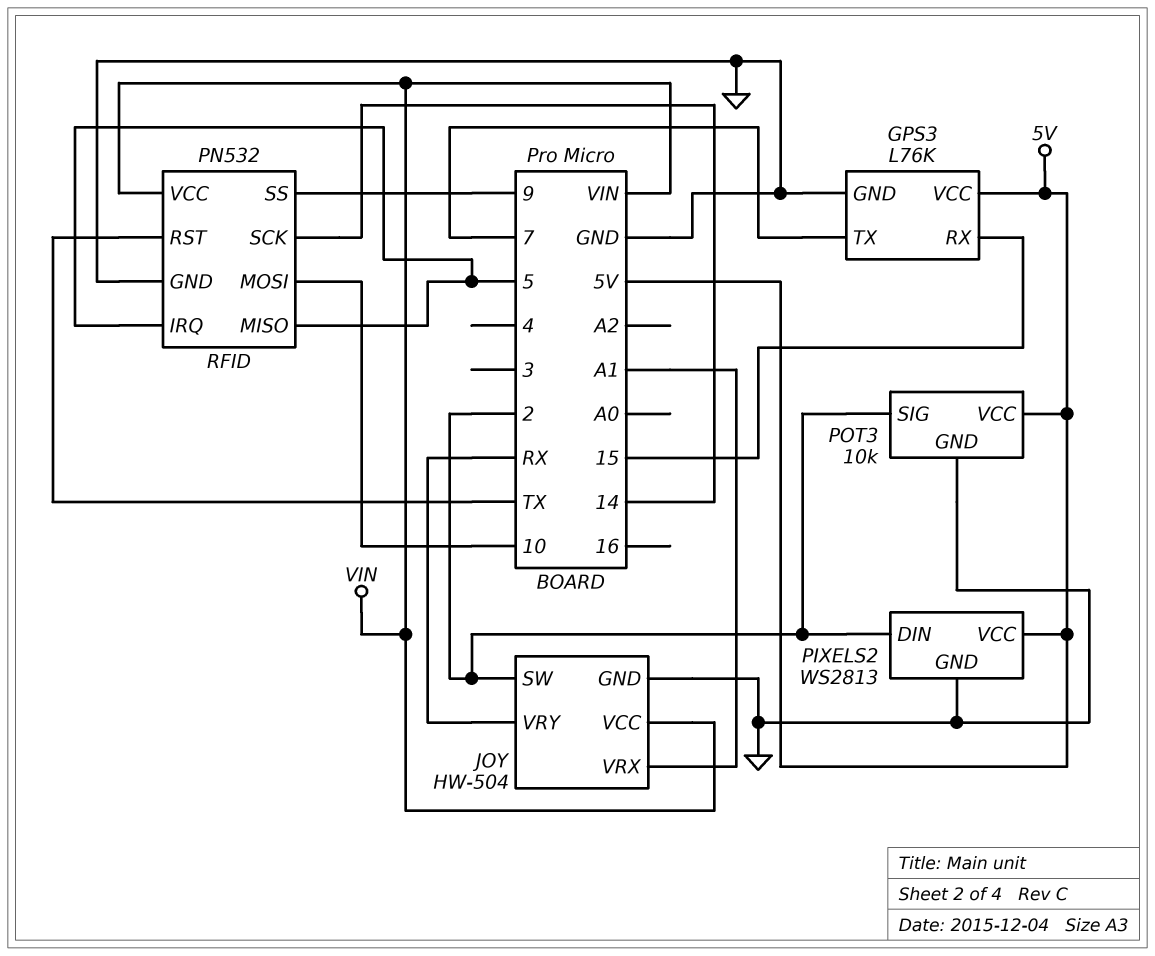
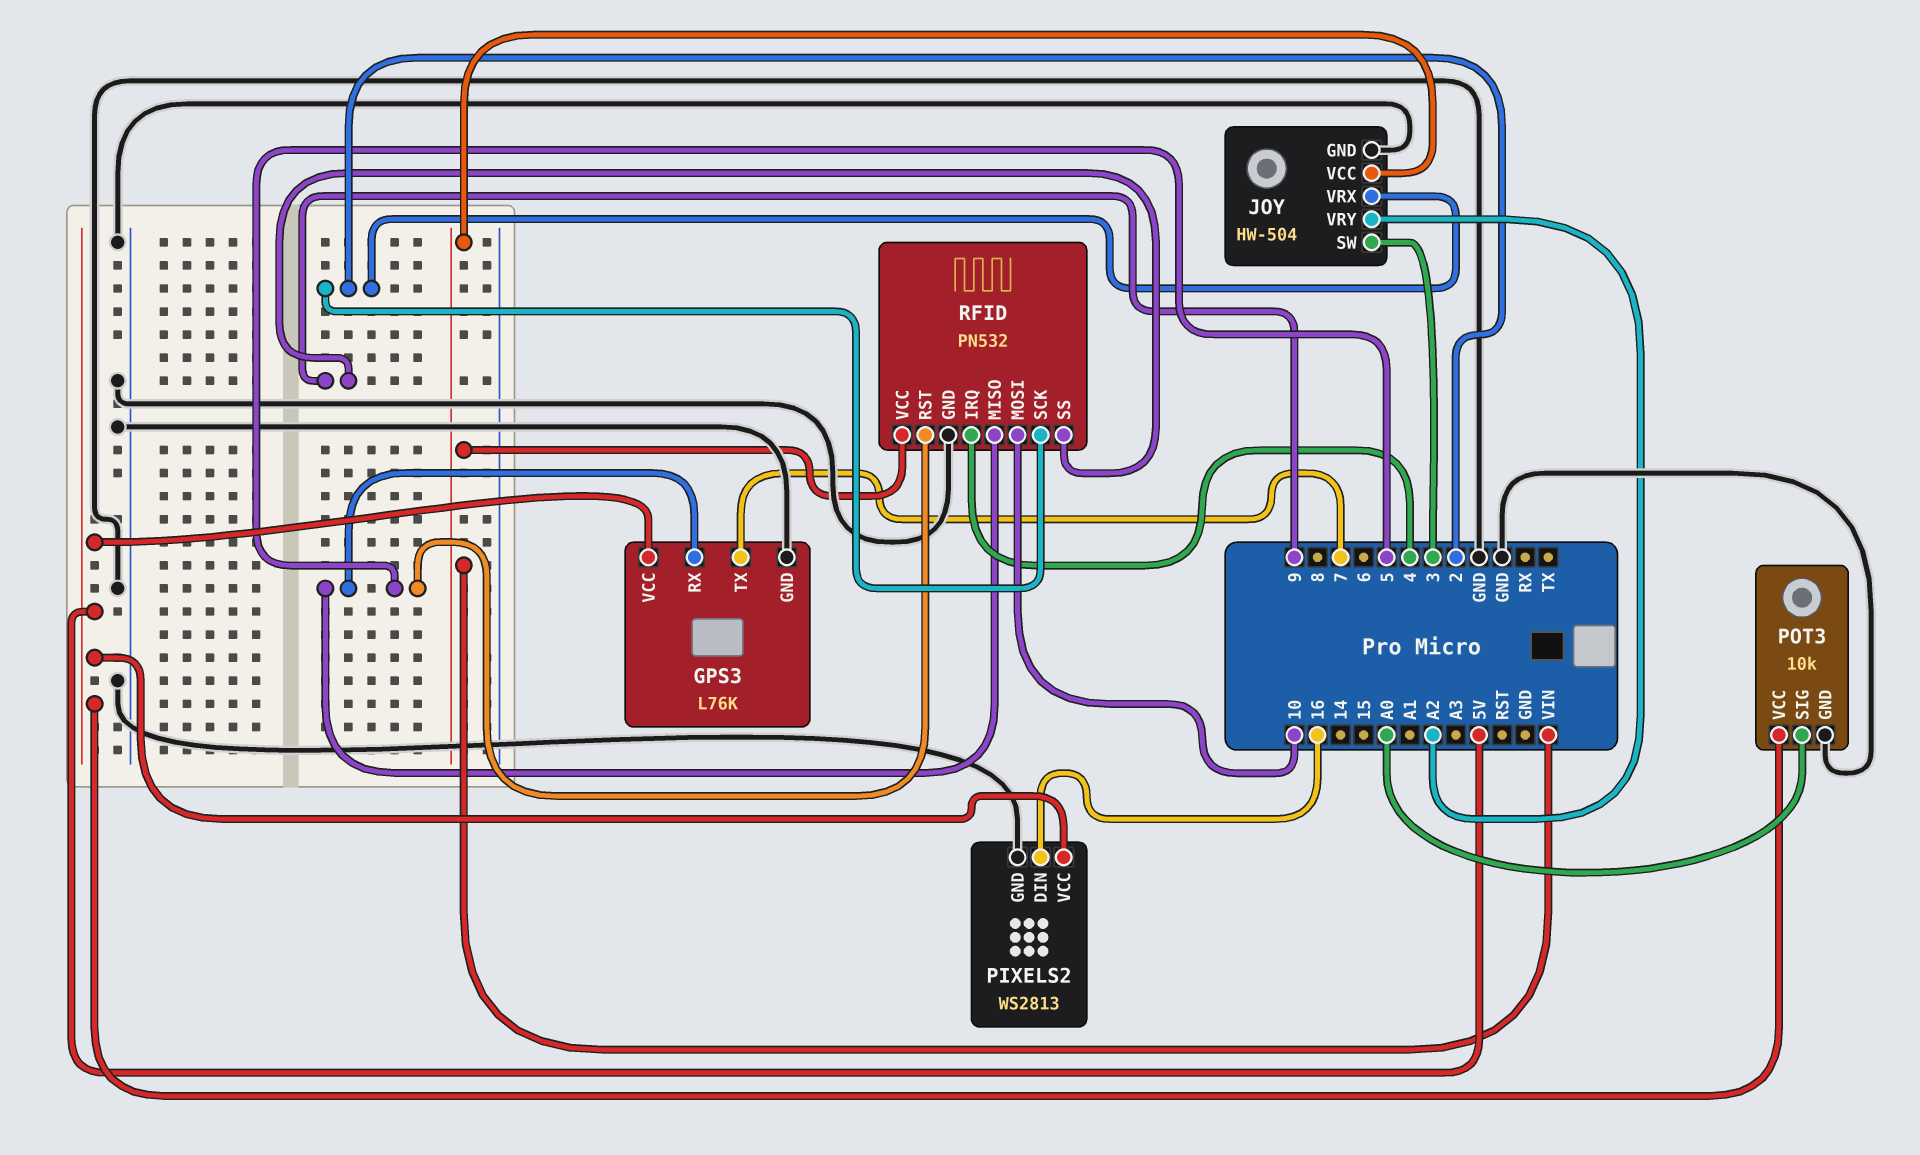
GPS3 pin RX: 15 -> 5
JOY pin SW: 2 -> 3
JOY pin VRX: A1 -> 2
JOY pin VRY: RX -> A2
PIXELS2 pin DIN: 2 -> 16
POT3 pin SIG: 2 -> A0
RFID pin IRQ: 5 -> 4
RFID pin RST: TX -> 5
RFID pin SCK: 14 -> 2

